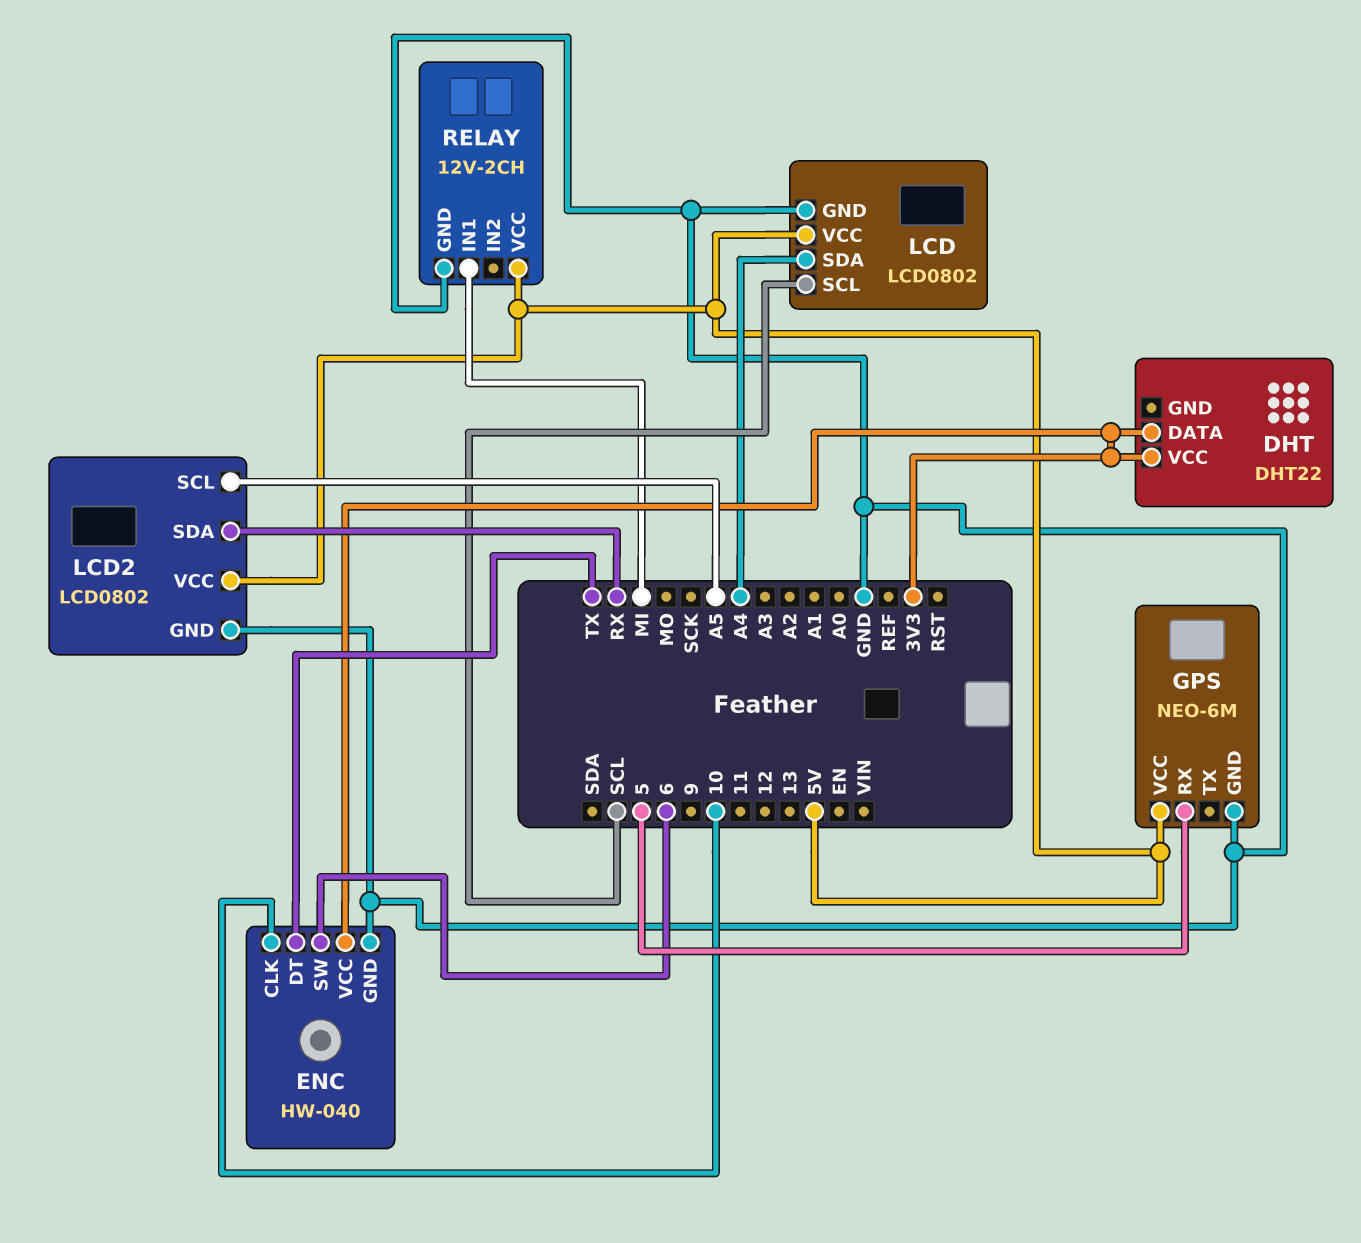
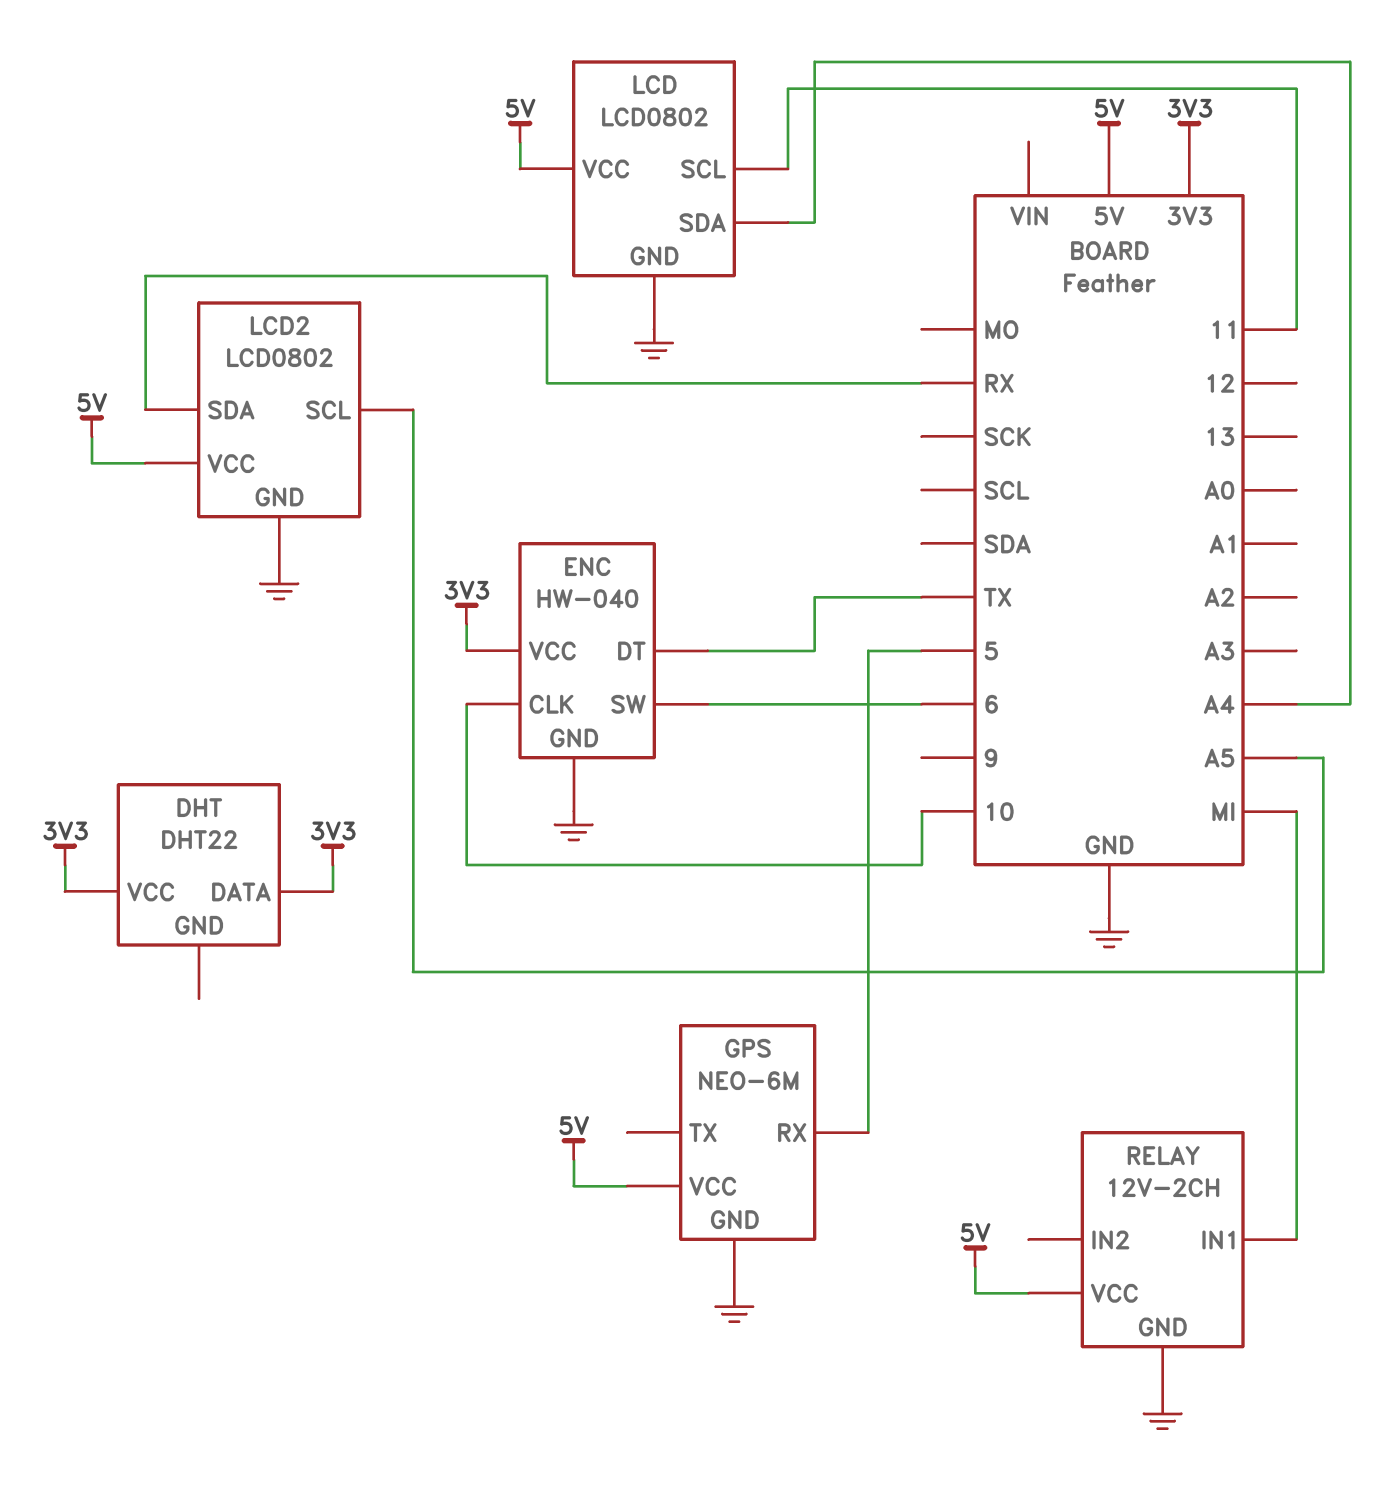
LCD pin SCL: SCL -> 11

